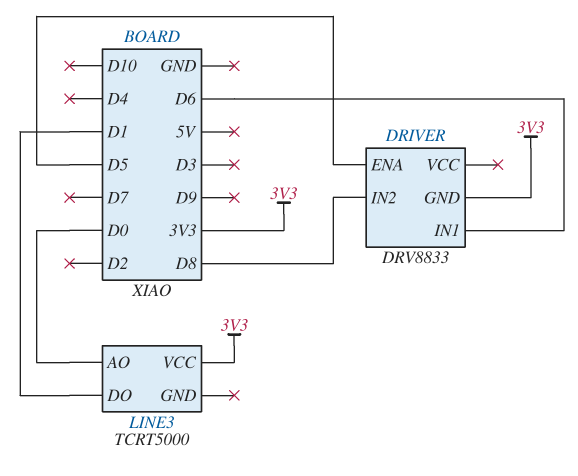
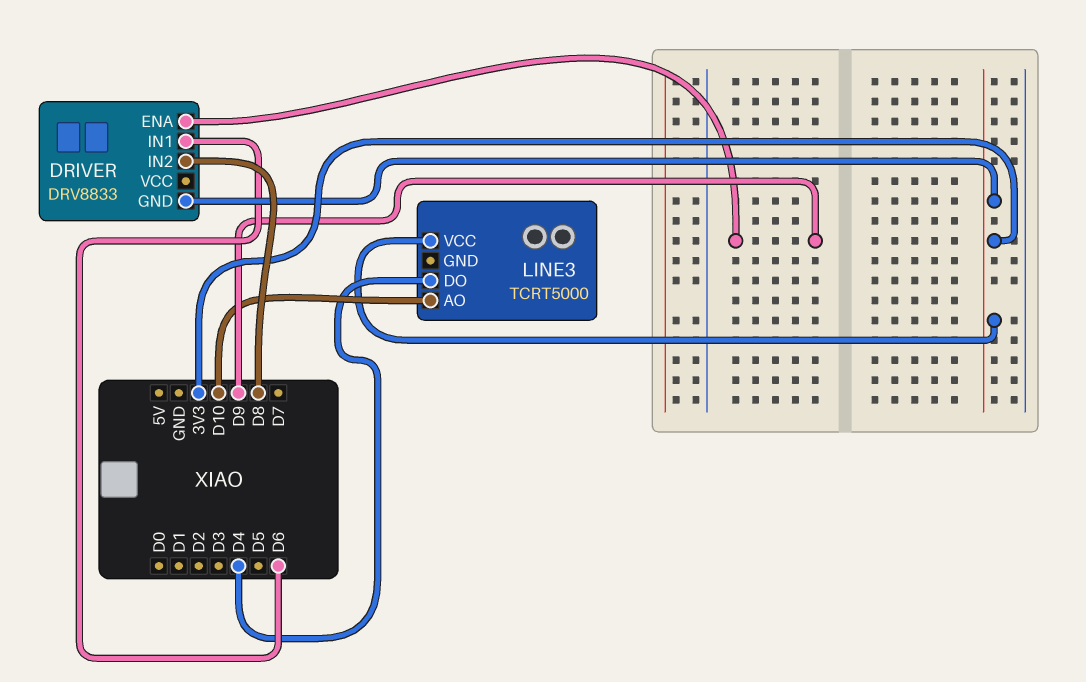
DRIVER pin ENA: D5 -> D9
LINE3 pin AO: D0 -> D10
LINE3 pin DO: D1 -> D4

